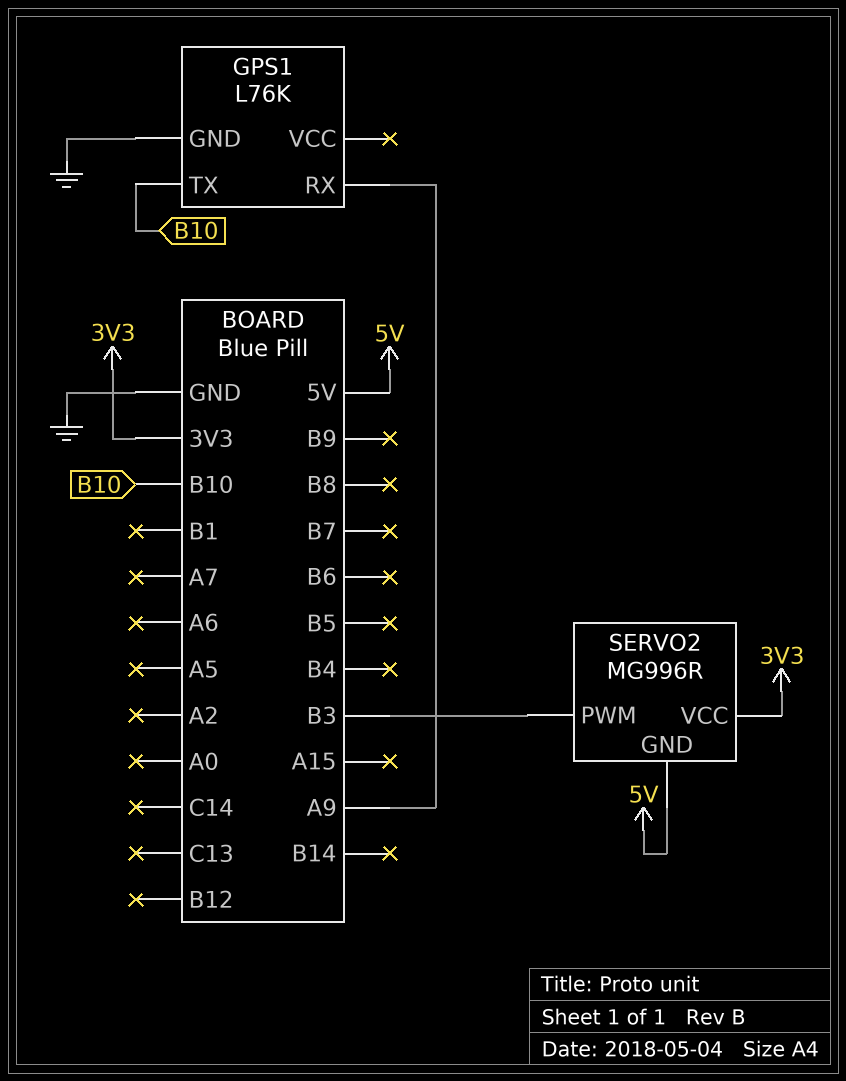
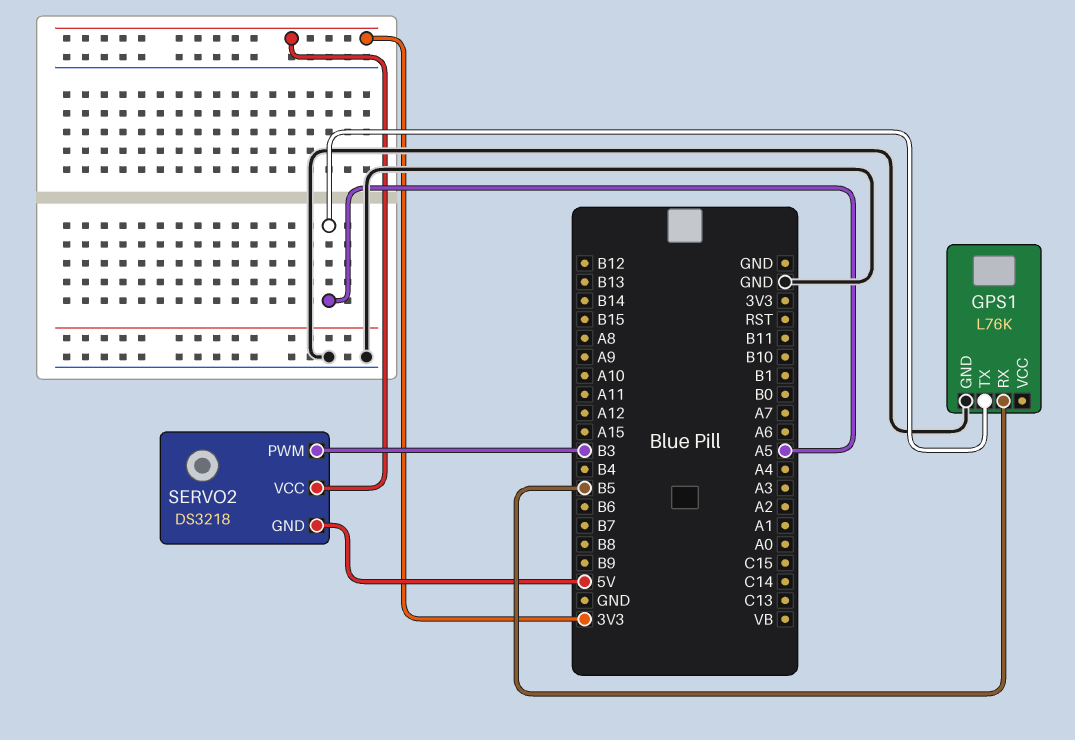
GPS1 pin RX: A9 -> B5
GPS1 pin TX: B10 -> A5
SERVO2: MG996R -> DS3218

